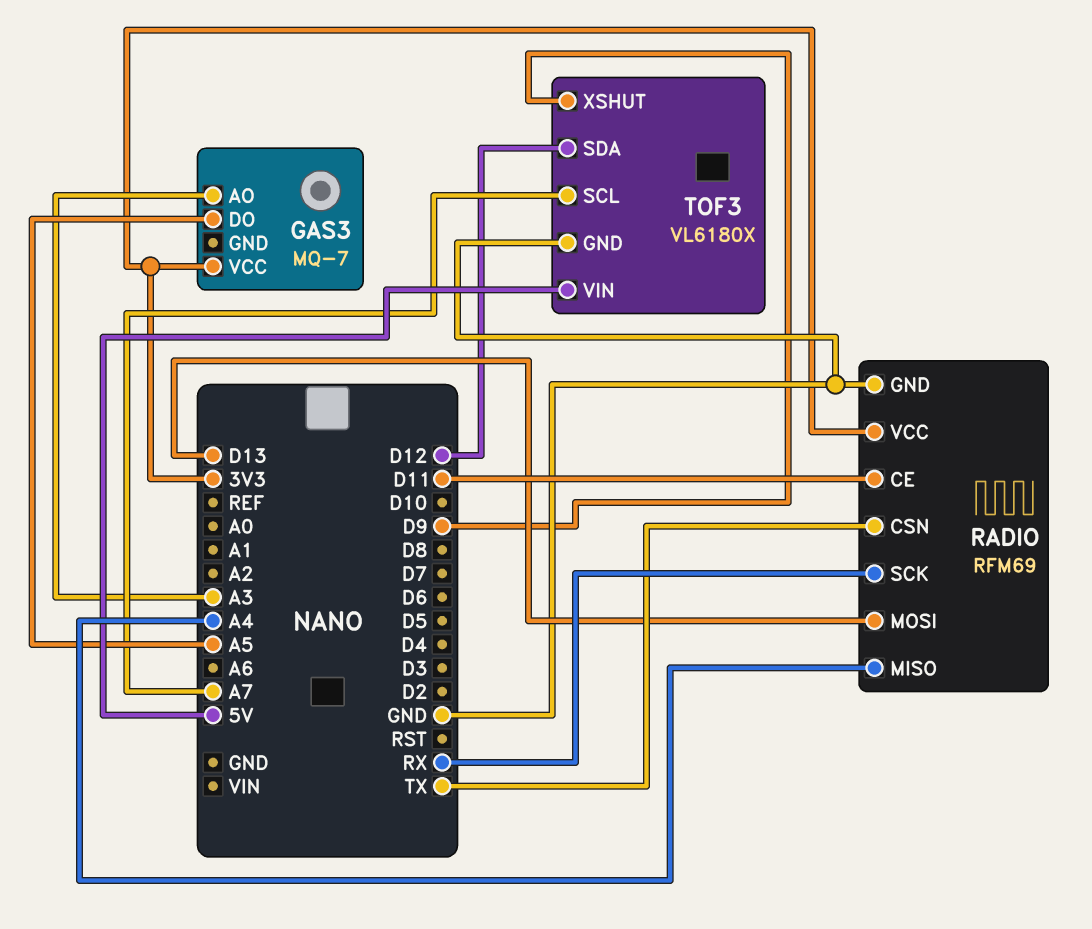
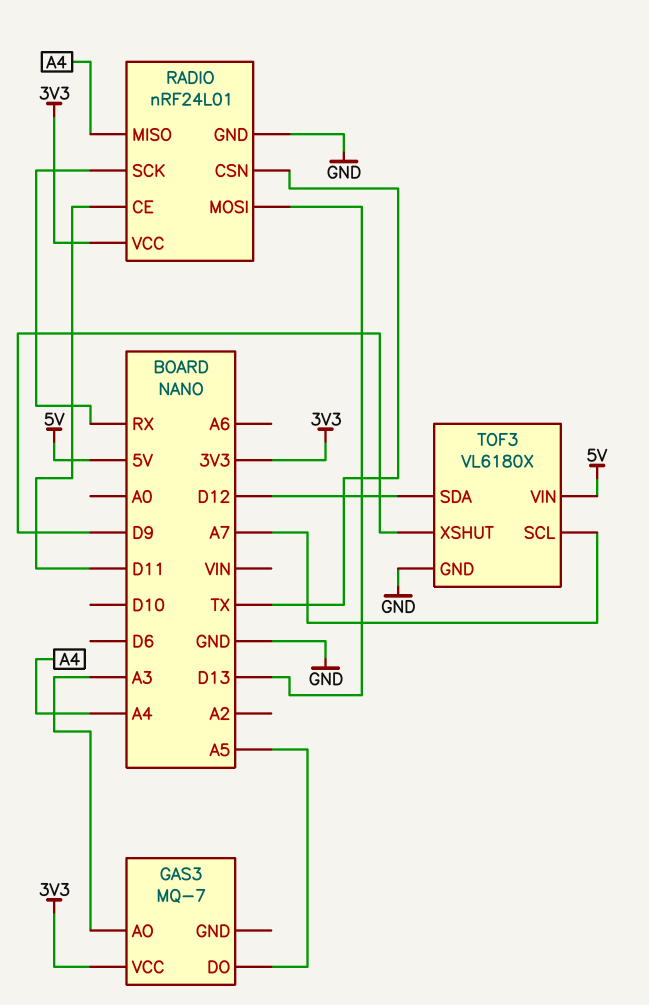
RADIO: RFM69 -> nRF24L01

